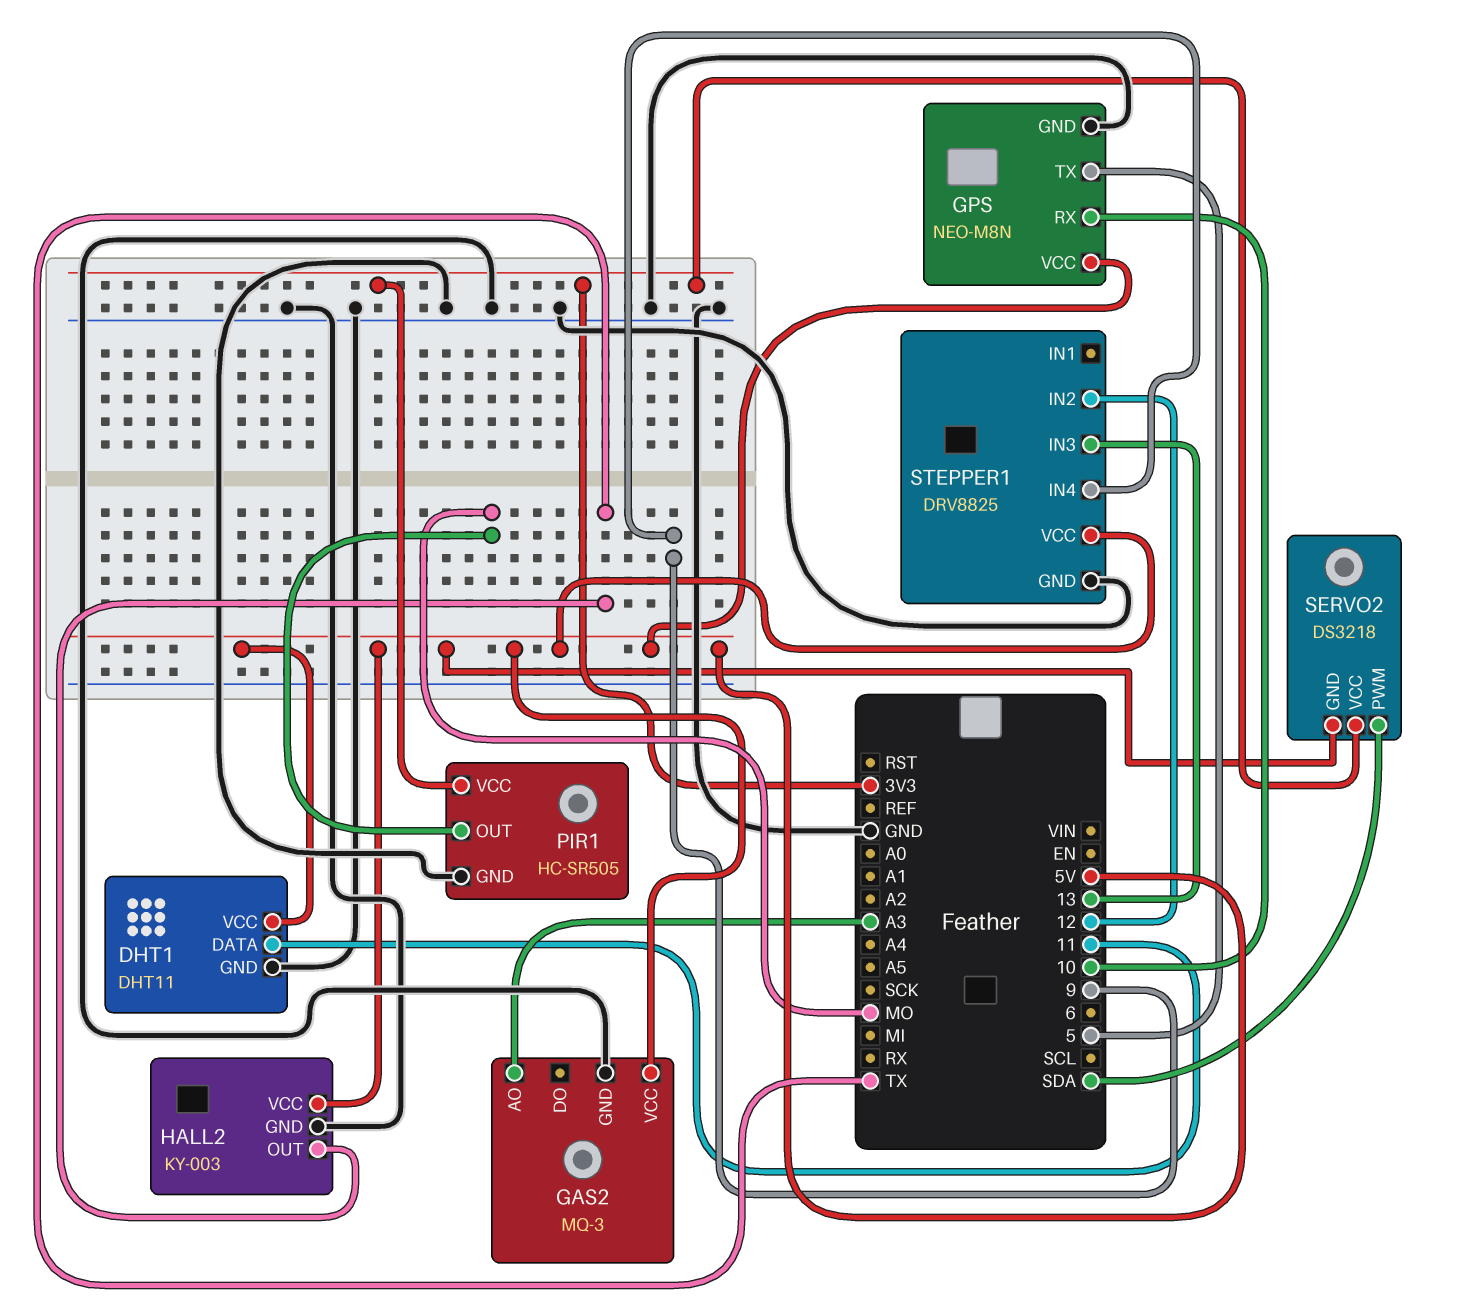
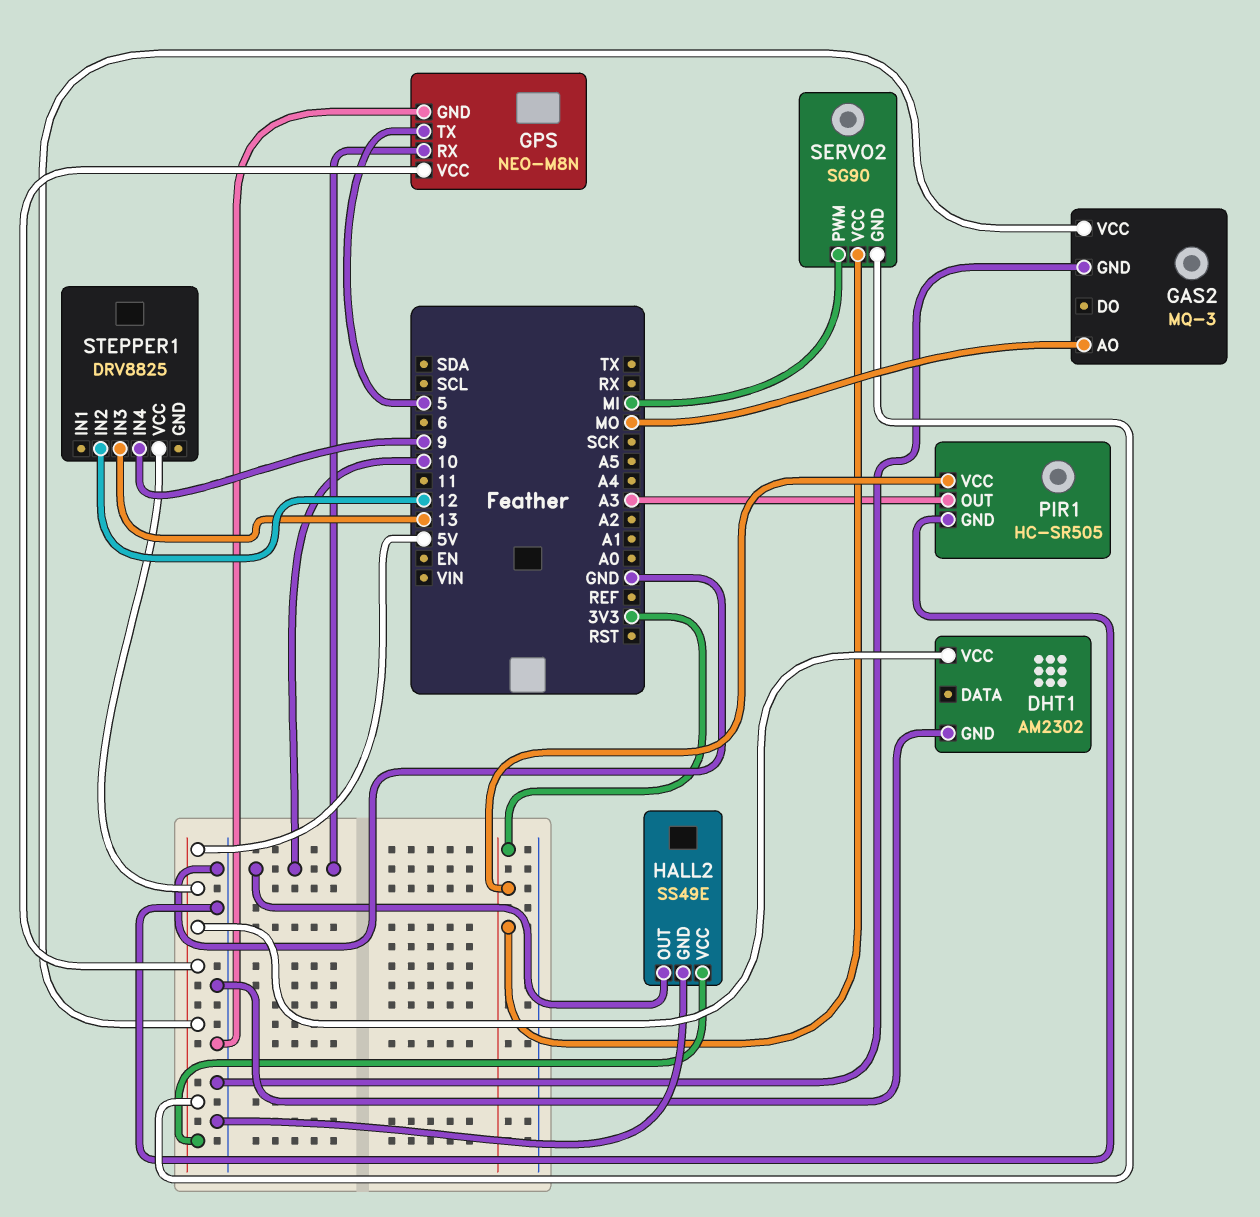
DHT1: DHT11 -> AM2302
DHT1 pin DATA: 11 -> none
GAS2 pin AO: A3 -> MO
HALL2: KY-003 -> SS49E
HALL2 pin OUT: TX -> 10
PIR1 pin OUT: MO -> A3
SERVO2: DS3218 -> SG90
SERVO2 pin PWM: SDA -> MI
STEPPER1 pin GND: GND -> none

